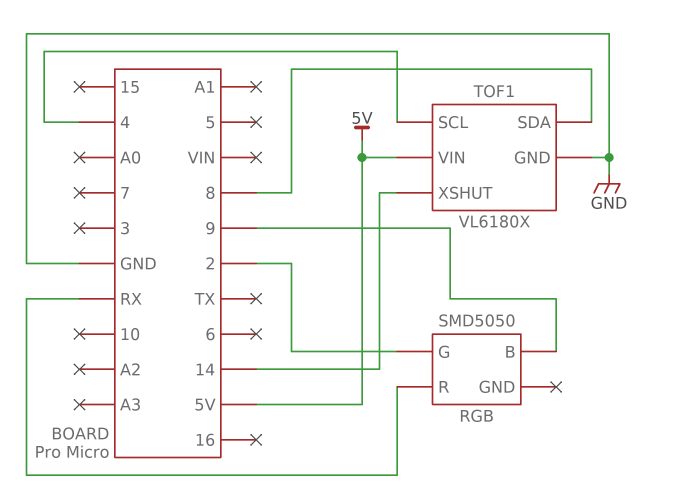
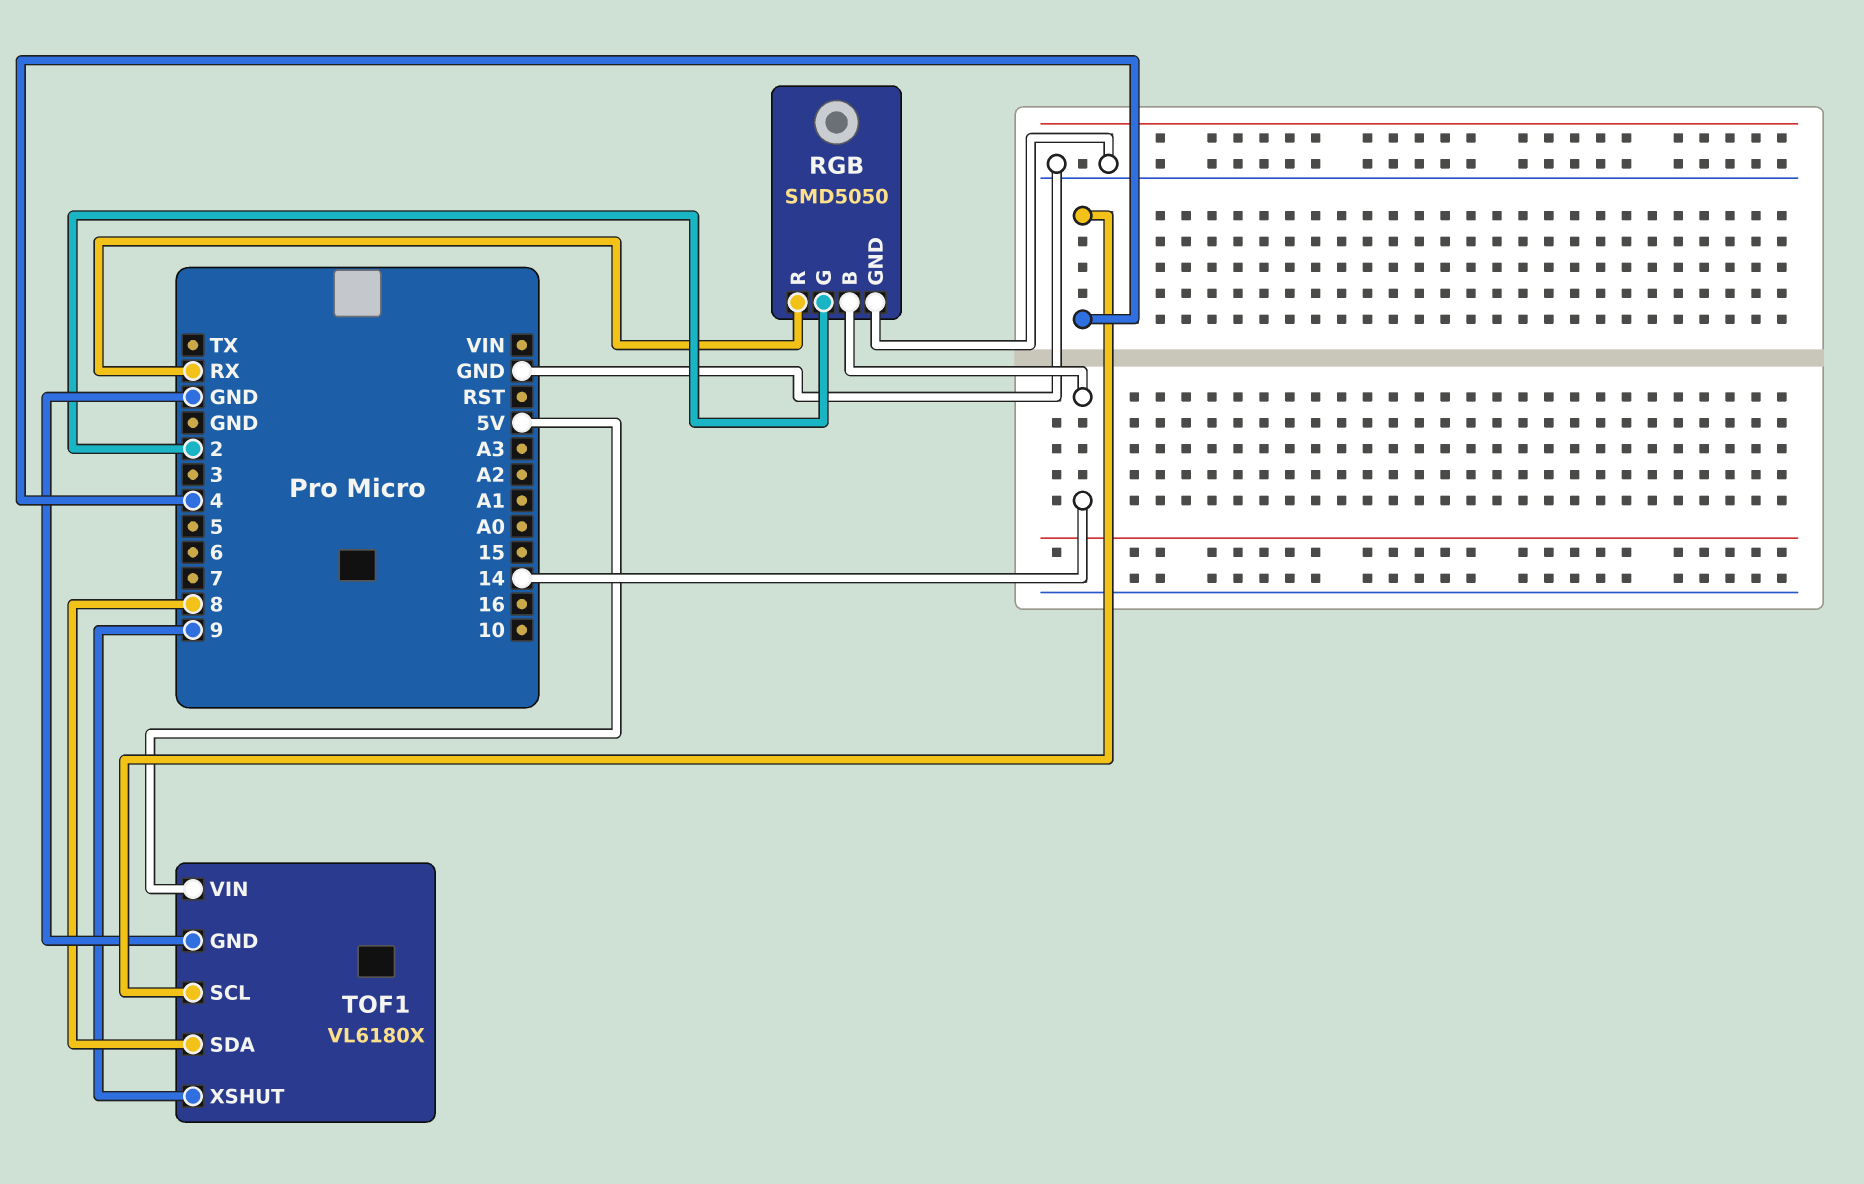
RGB pin B: 9 -> 14
RGB pin GND: none -> GND
TOF1 pin XSHUT: 14 -> 9

